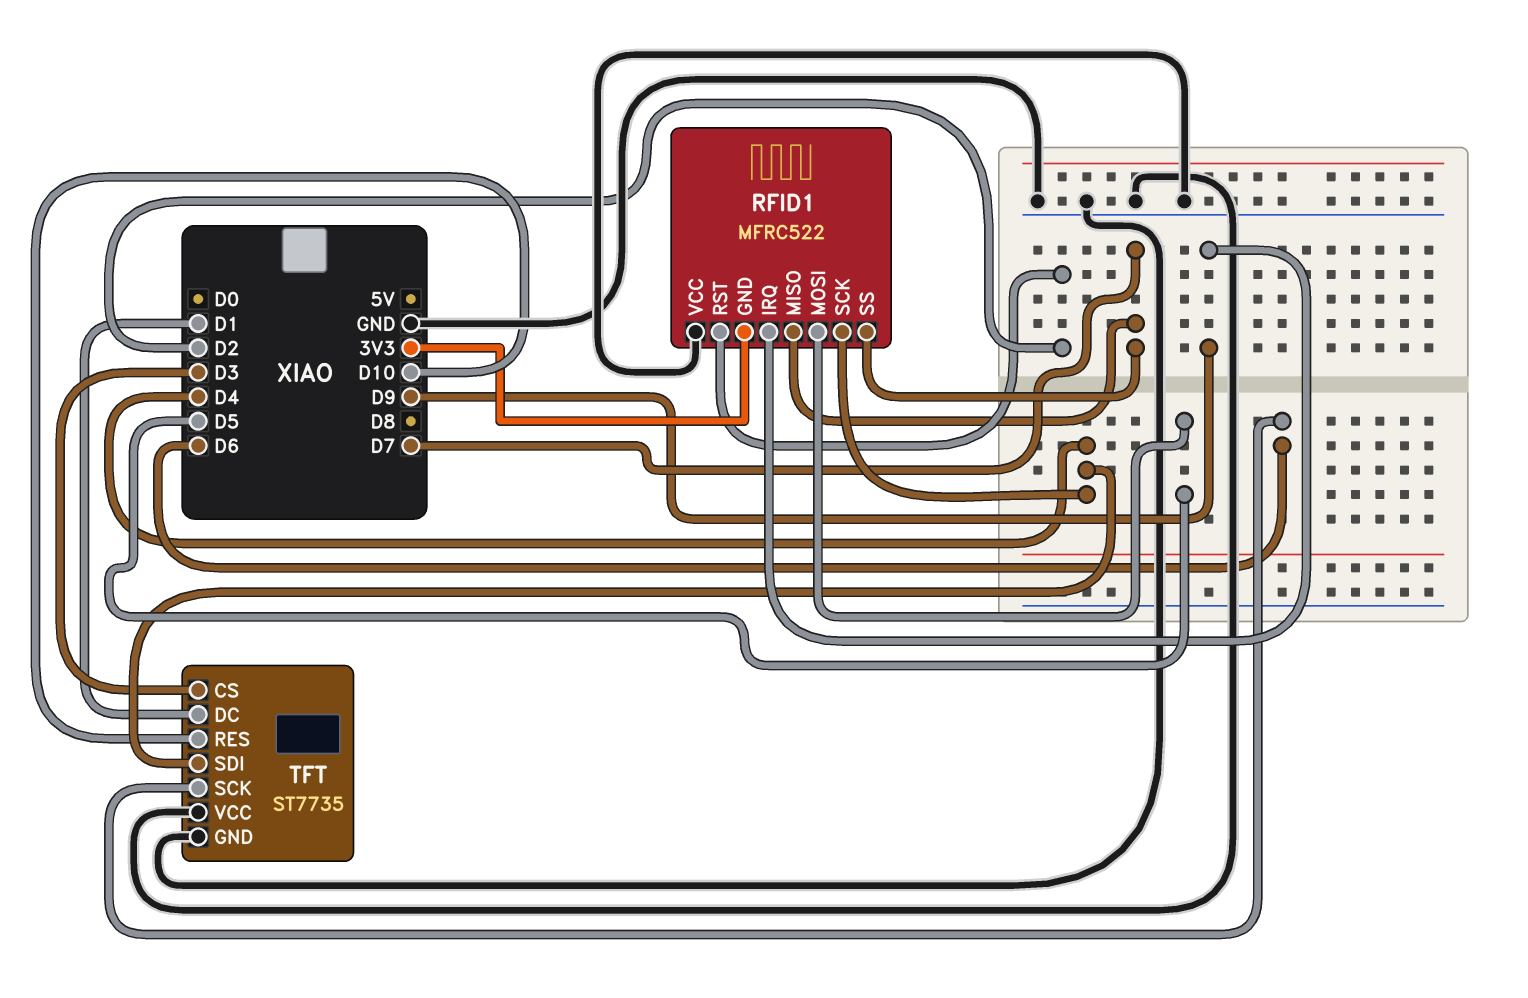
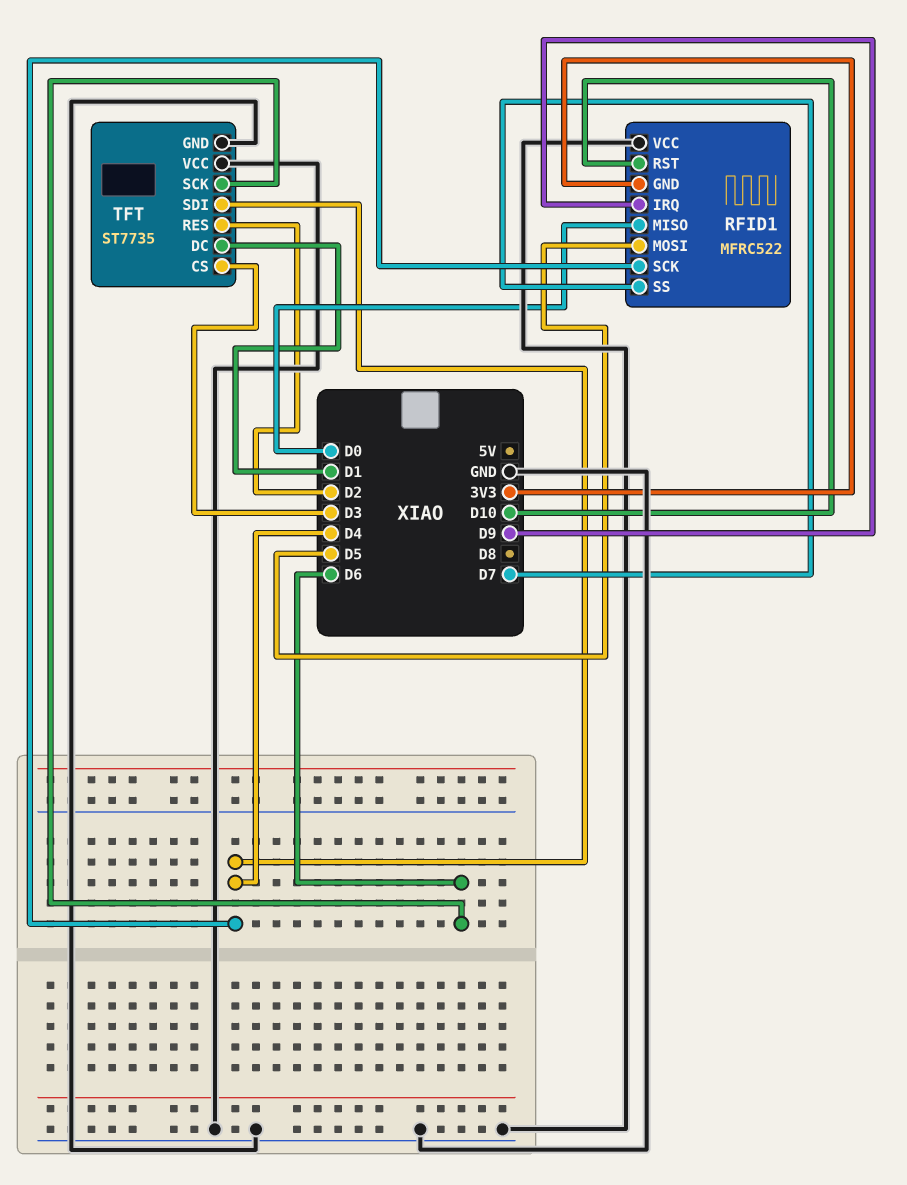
RFID1 pin MISO: D7 -> D0
RFID1 pin RST: D2 -> D10
TFT pin RES: D10 -> D2

